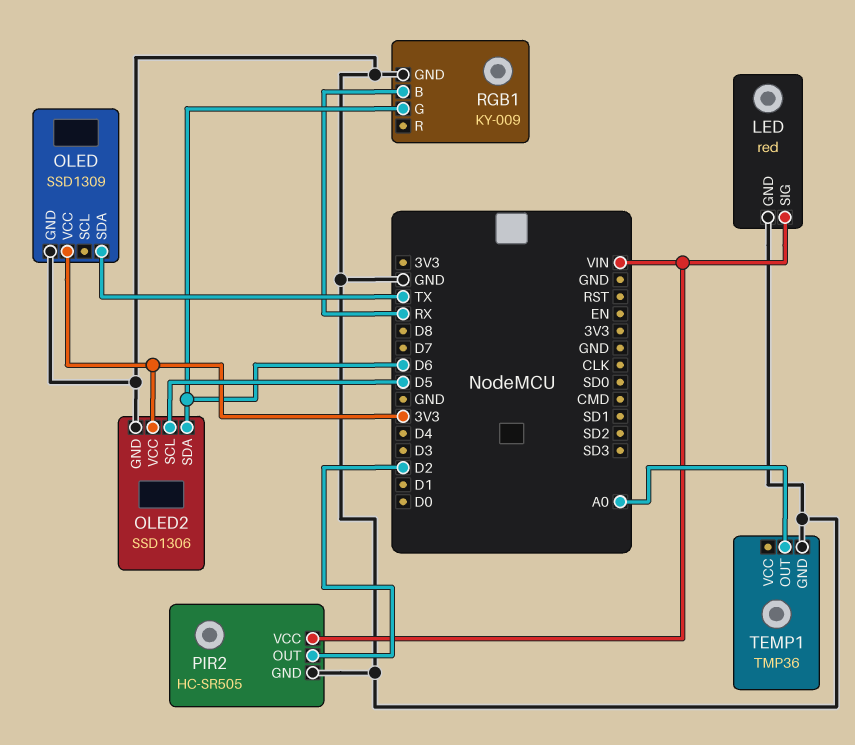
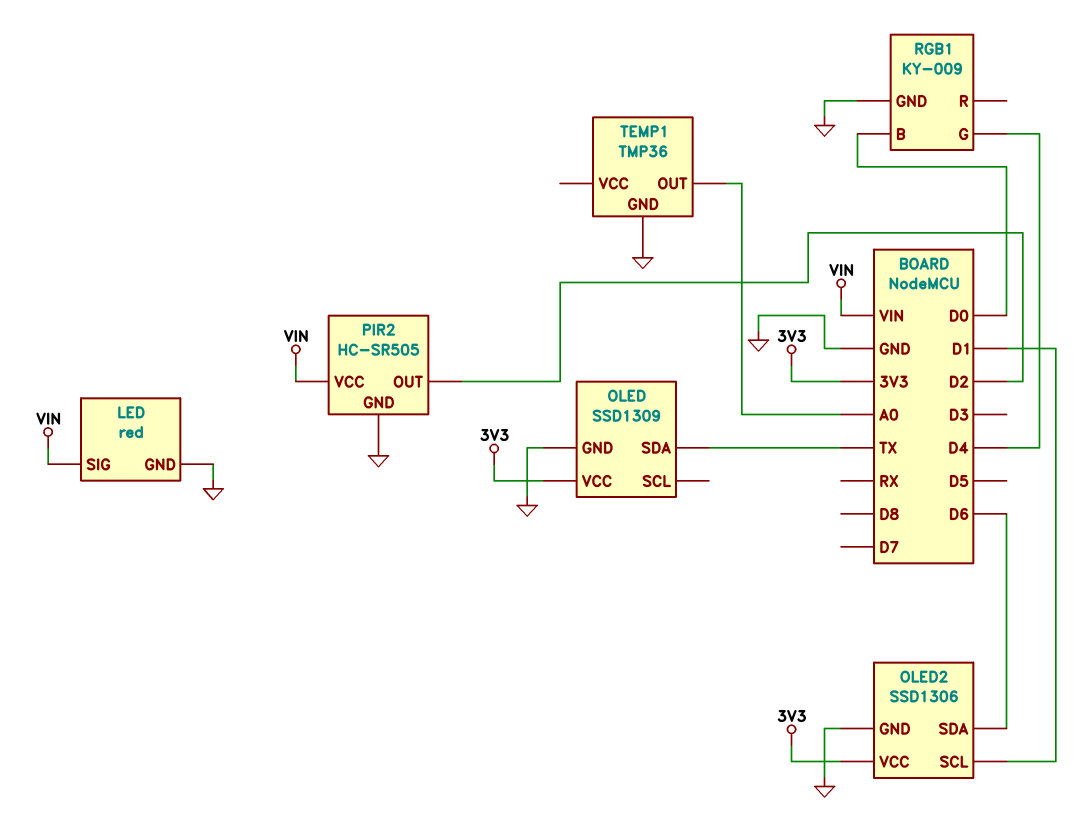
OLED2 pin SCL: D5 -> D1
RGB1 pin B: RX -> D0
RGB1 pin G: D6 -> D4

